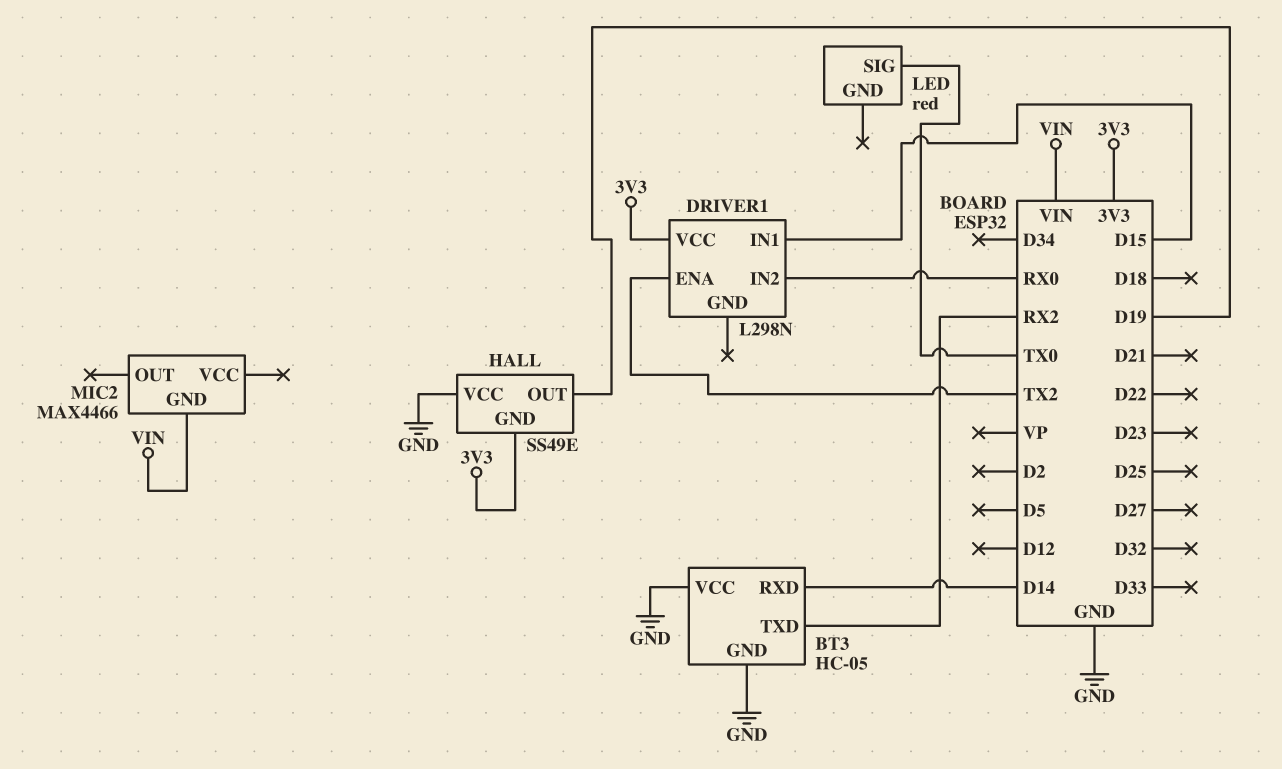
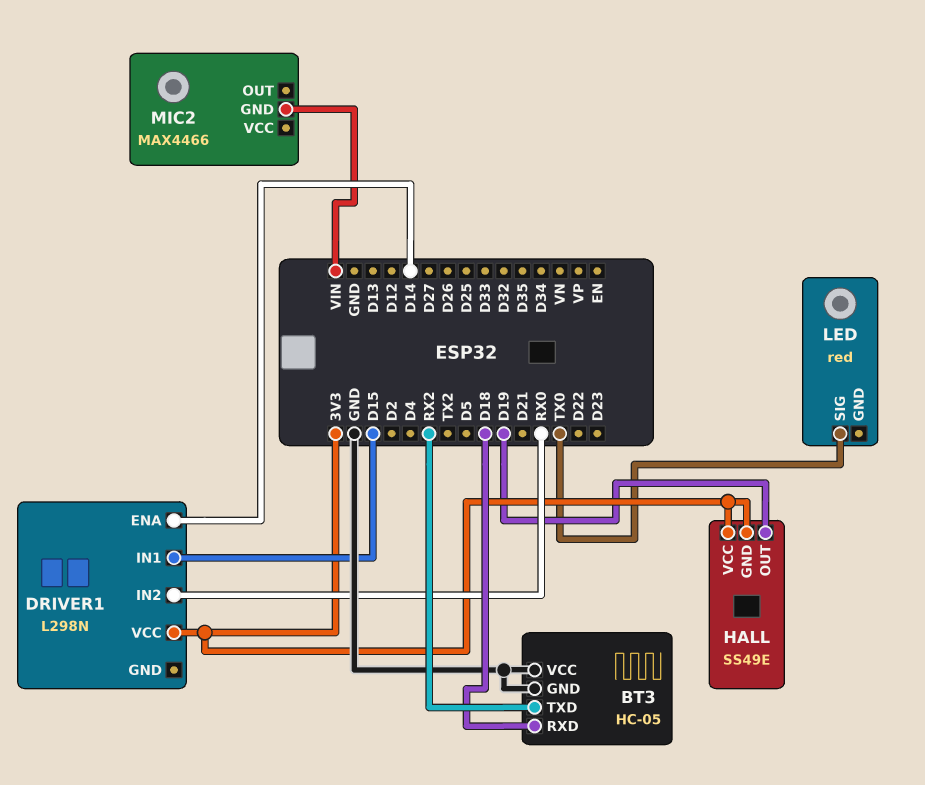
BT3 pin RXD: D14 -> D18
DRIVER1 pin ENA: TX2 -> D14
HALL pin VCC: GND -> 3V3

